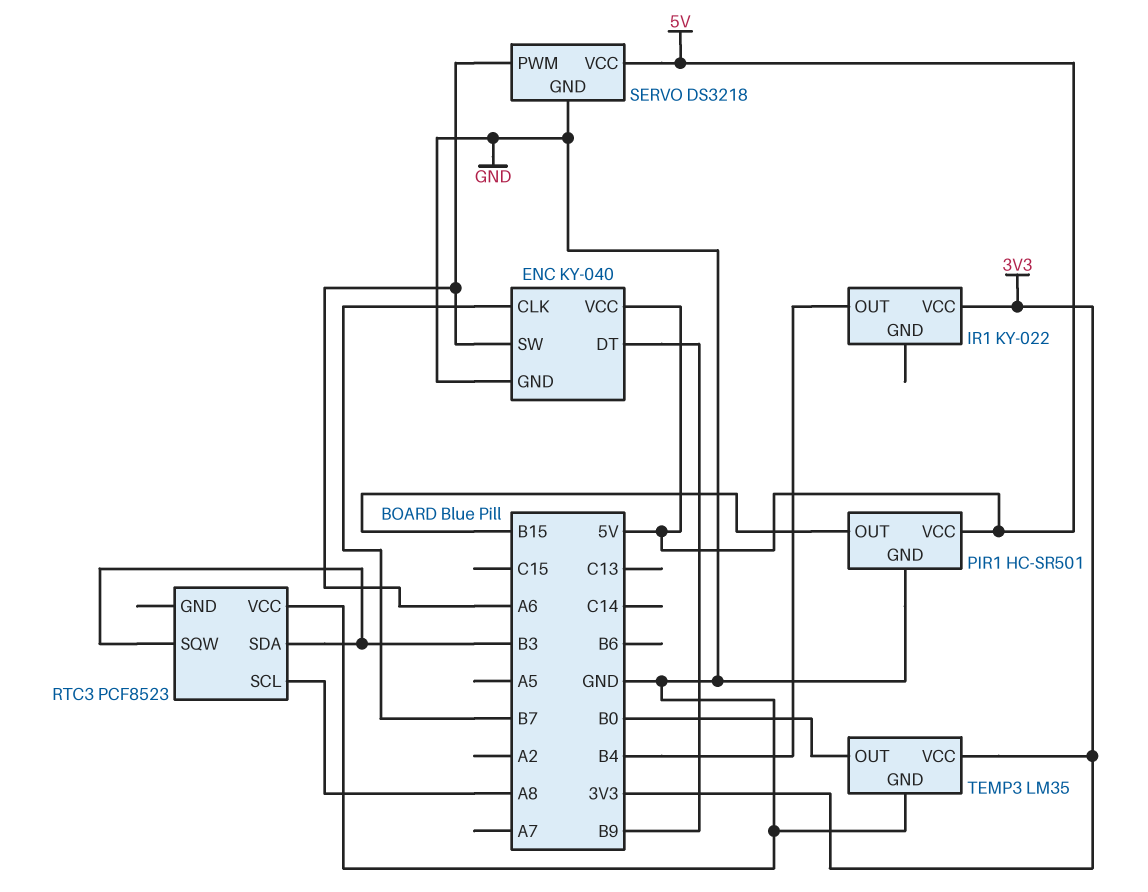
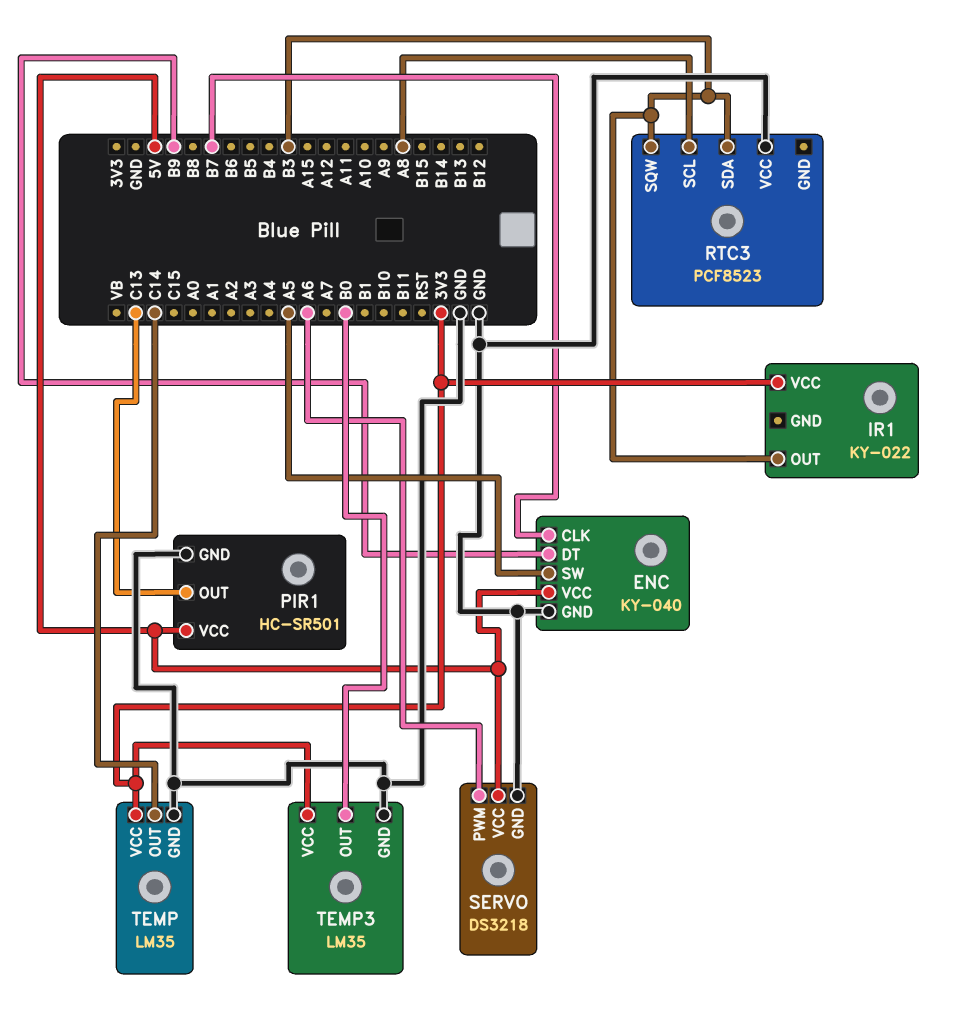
ENC pin SW: A6 -> A5
IR1 pin OUT: B4 -> B3
PIR1 pin OUT: B15 -> C13
TEMP: none -> LM35
TEMP pin GND: none -> GND
TEMP pin OUT: none -> C14
TEMP pin VCC: none -> 3V3

